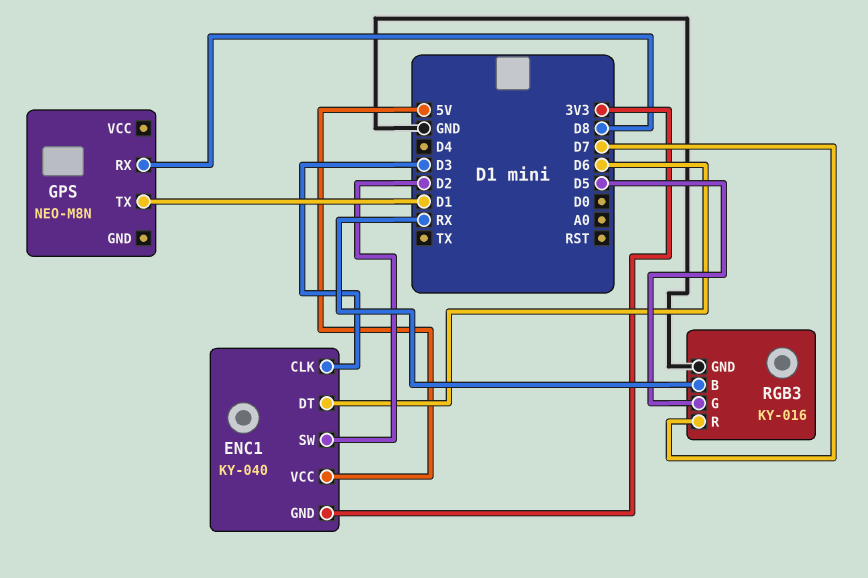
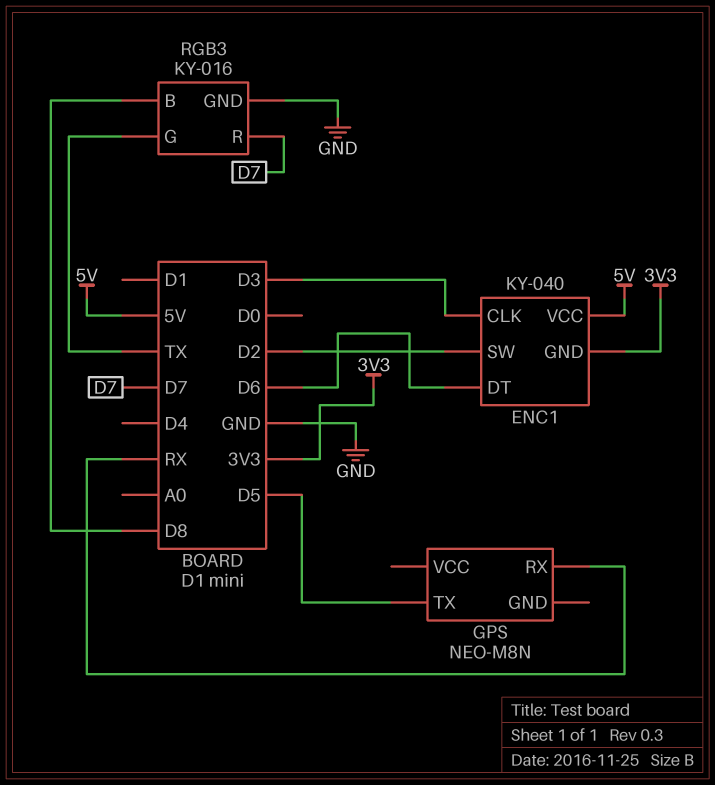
GPS pin RX: D8 -> RX
GPS pin TX: D1 -> D5
RGB3 pin B: RX -> D8
RGB3 pin G: D5 -> TX

